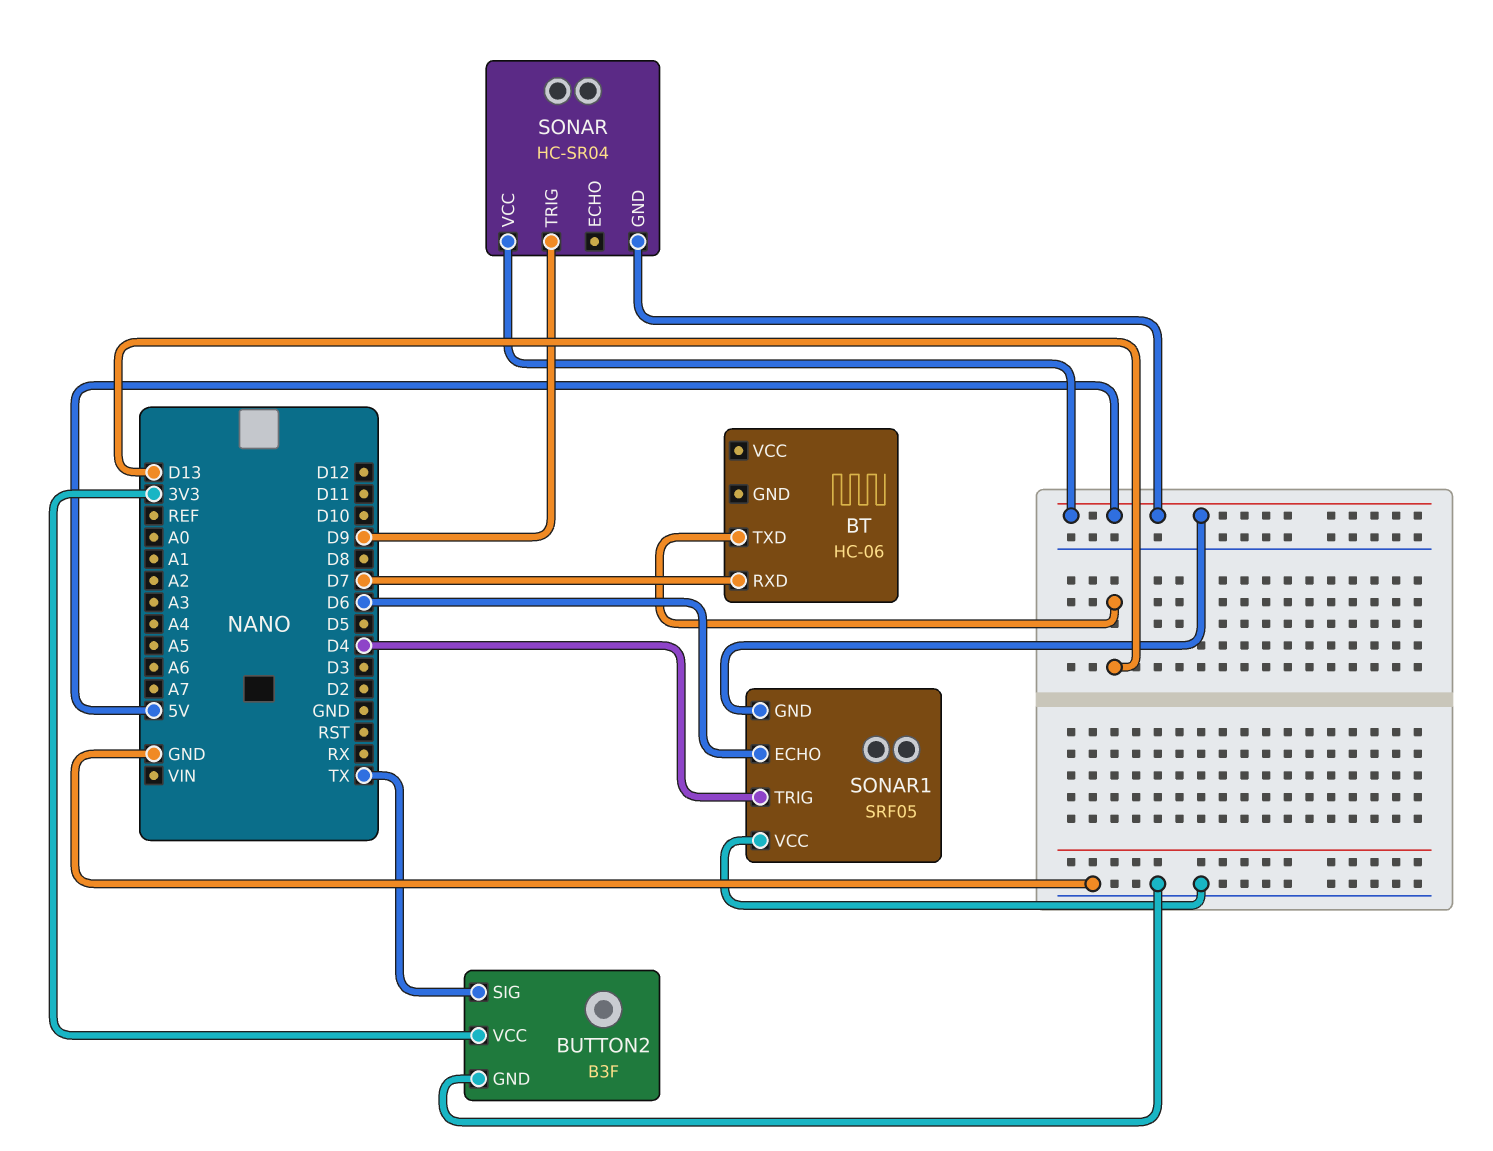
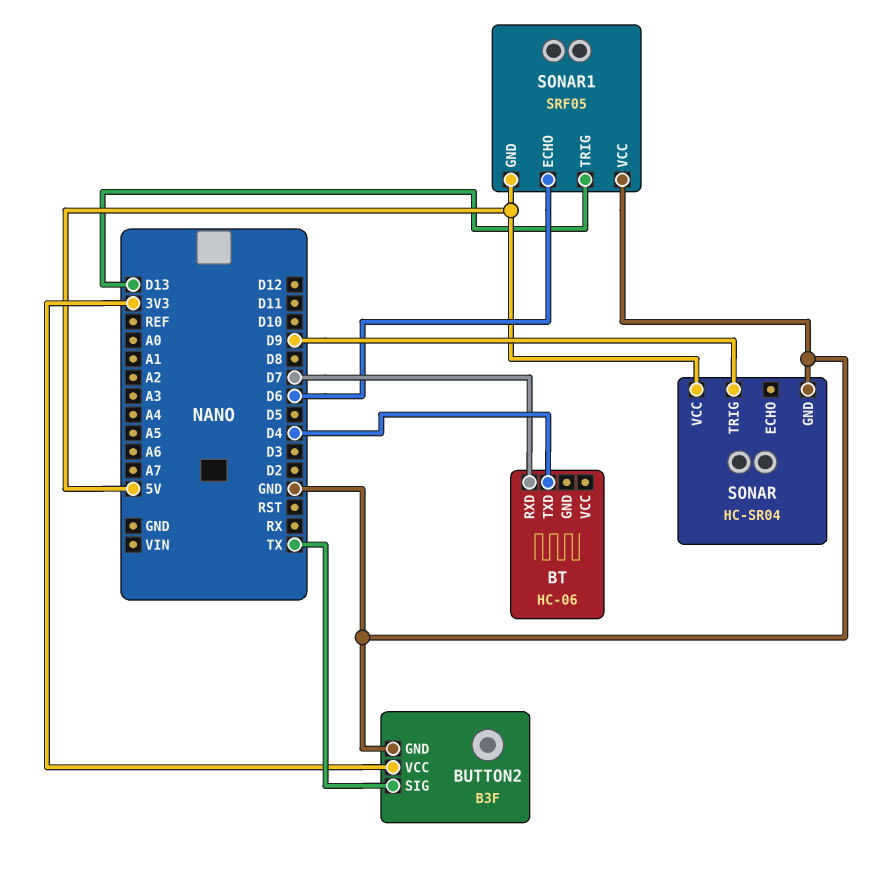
BT pin TXD: D13 -> D4
SONAR pin GND: 5V -> GND
SONAR1 pin TRIG: D4 -> D13

